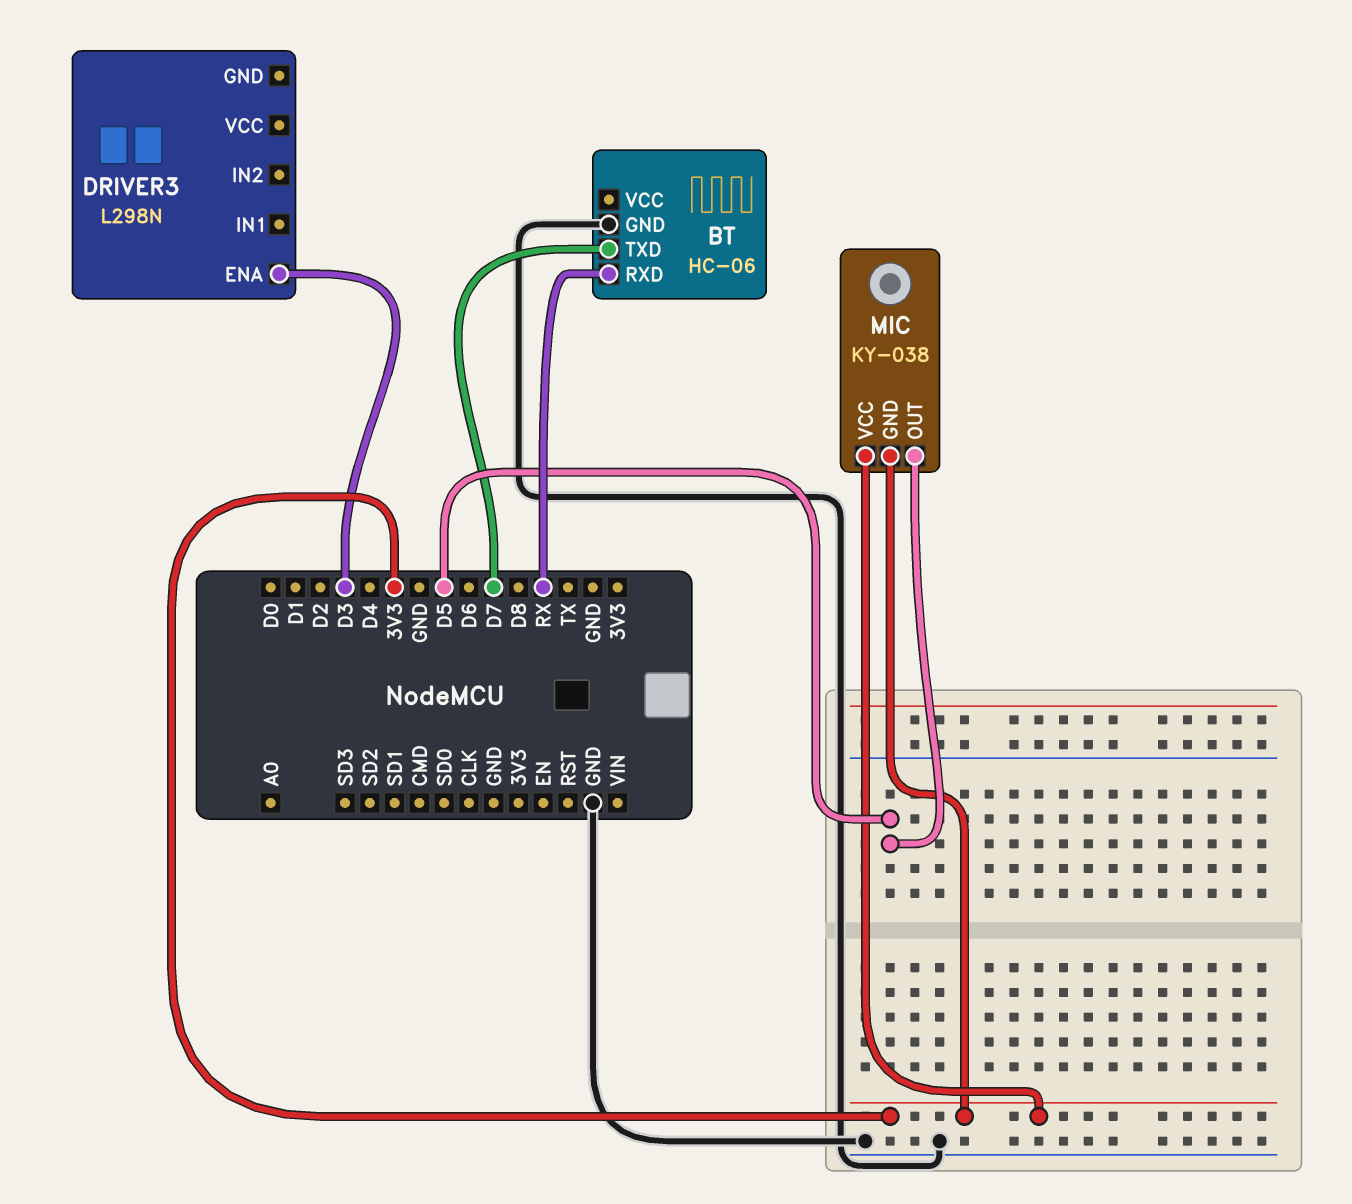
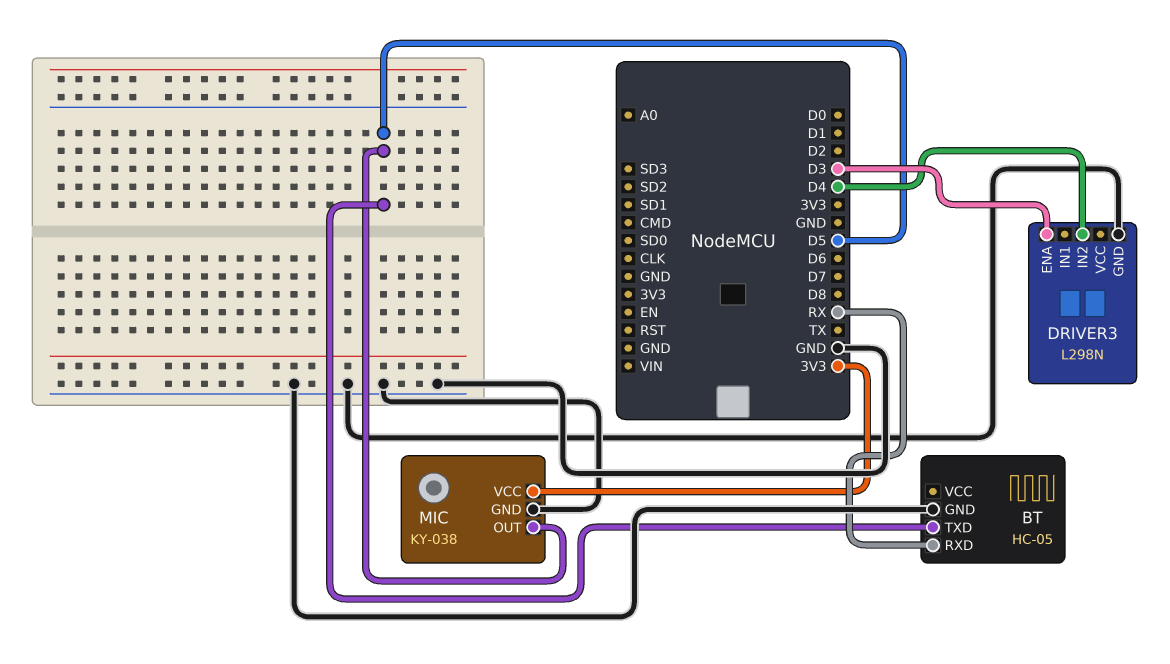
BT: HC-06 -> HC-05
BT pin TXD: D7 -> D5
DRIVER3 pin GND: none -> GND
DRIVER3 pin IN2: none -> D4
MIC pin GND: 3V3 -> GND

